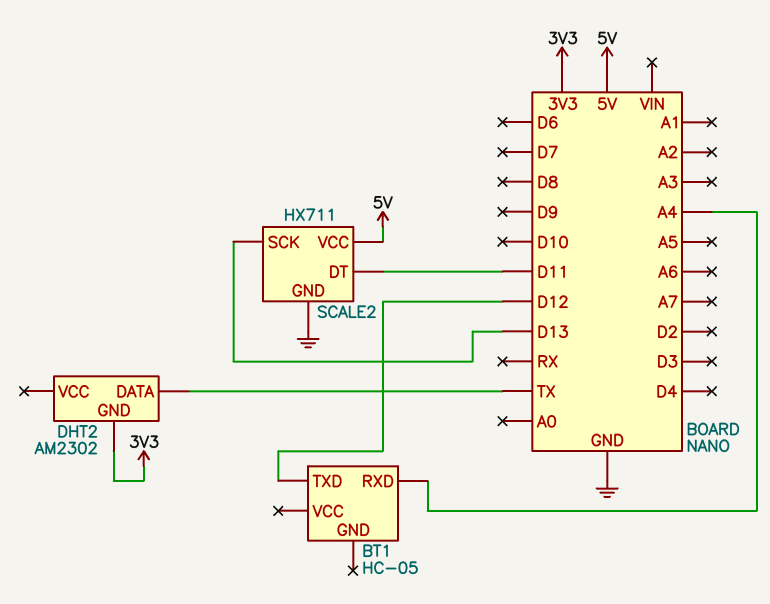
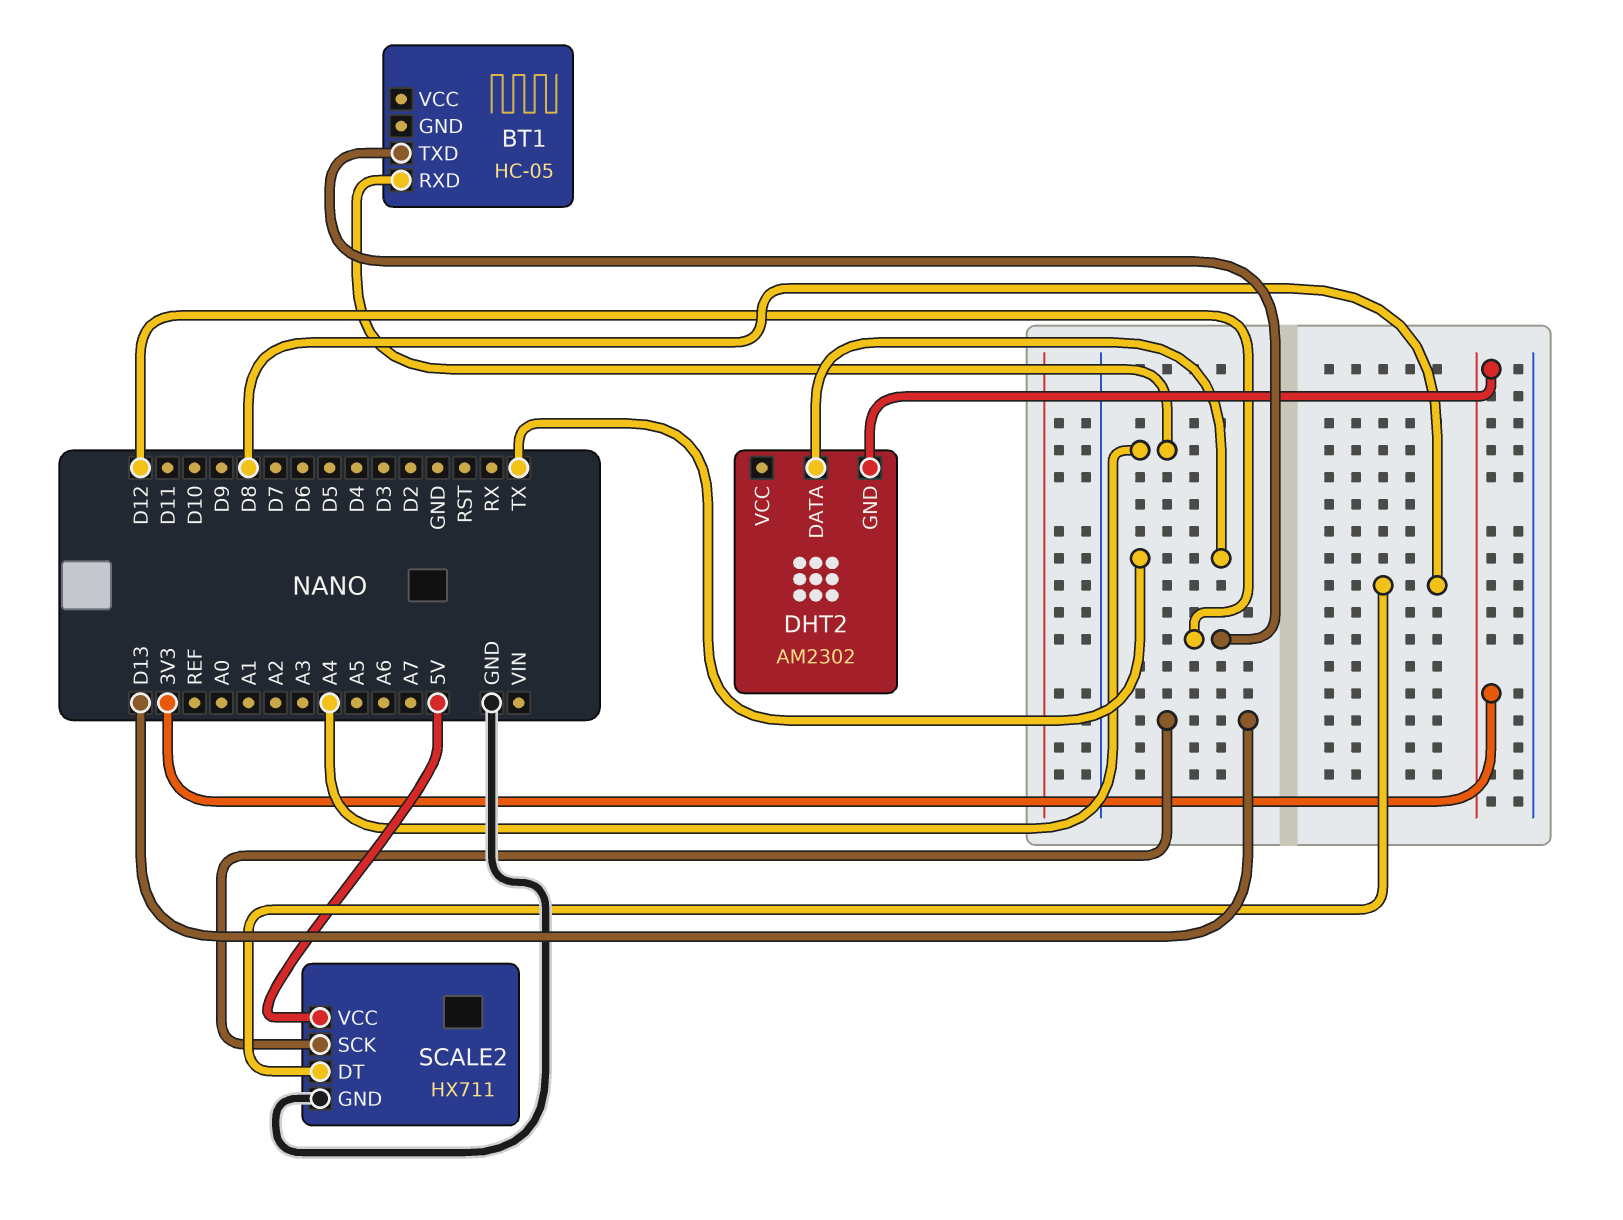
SCALE2 pin DT: D11 -> D8

